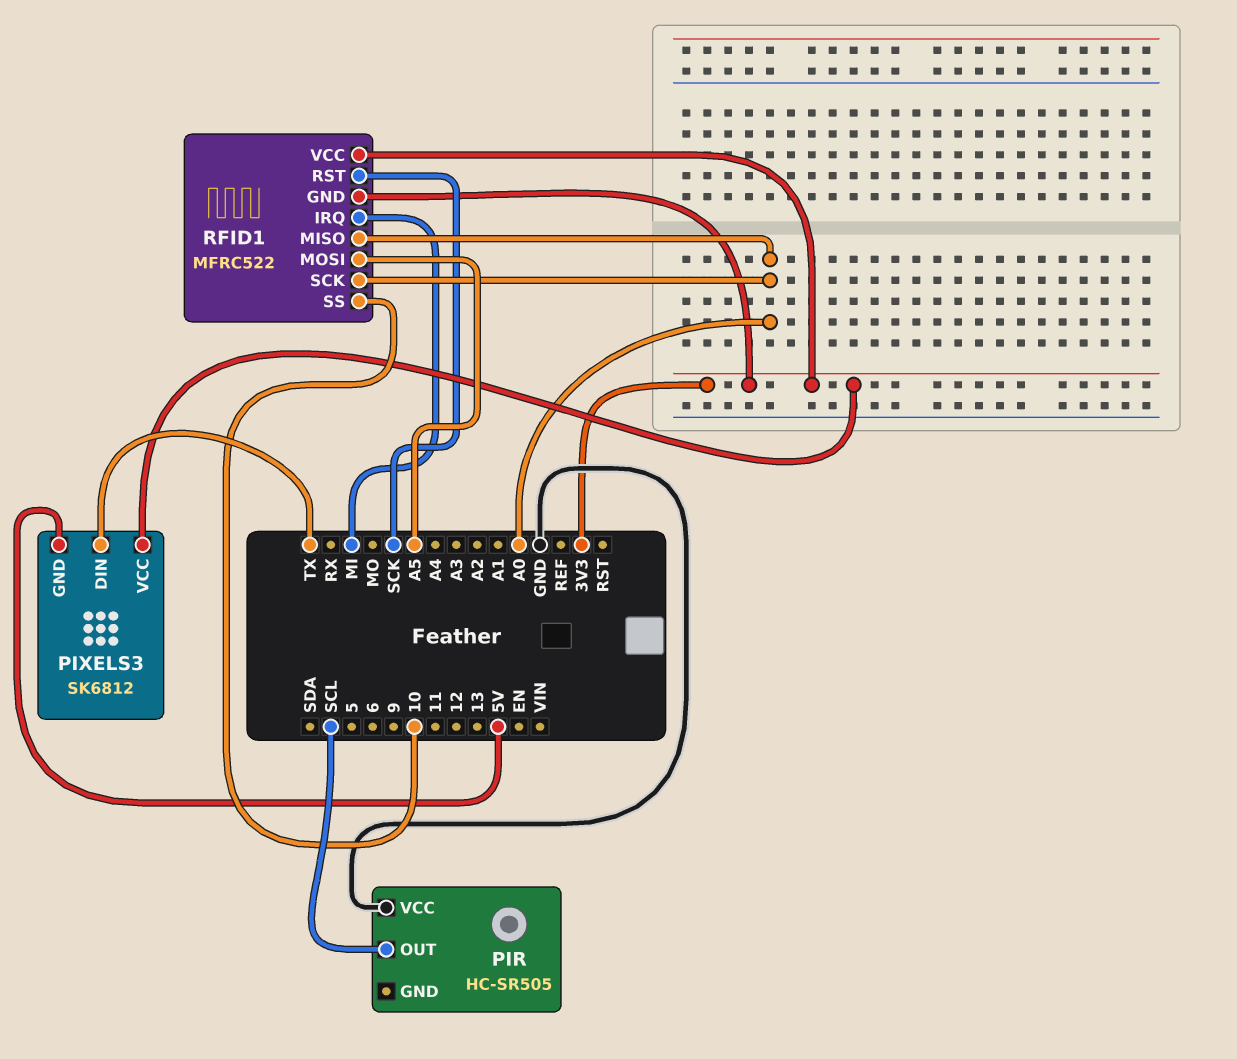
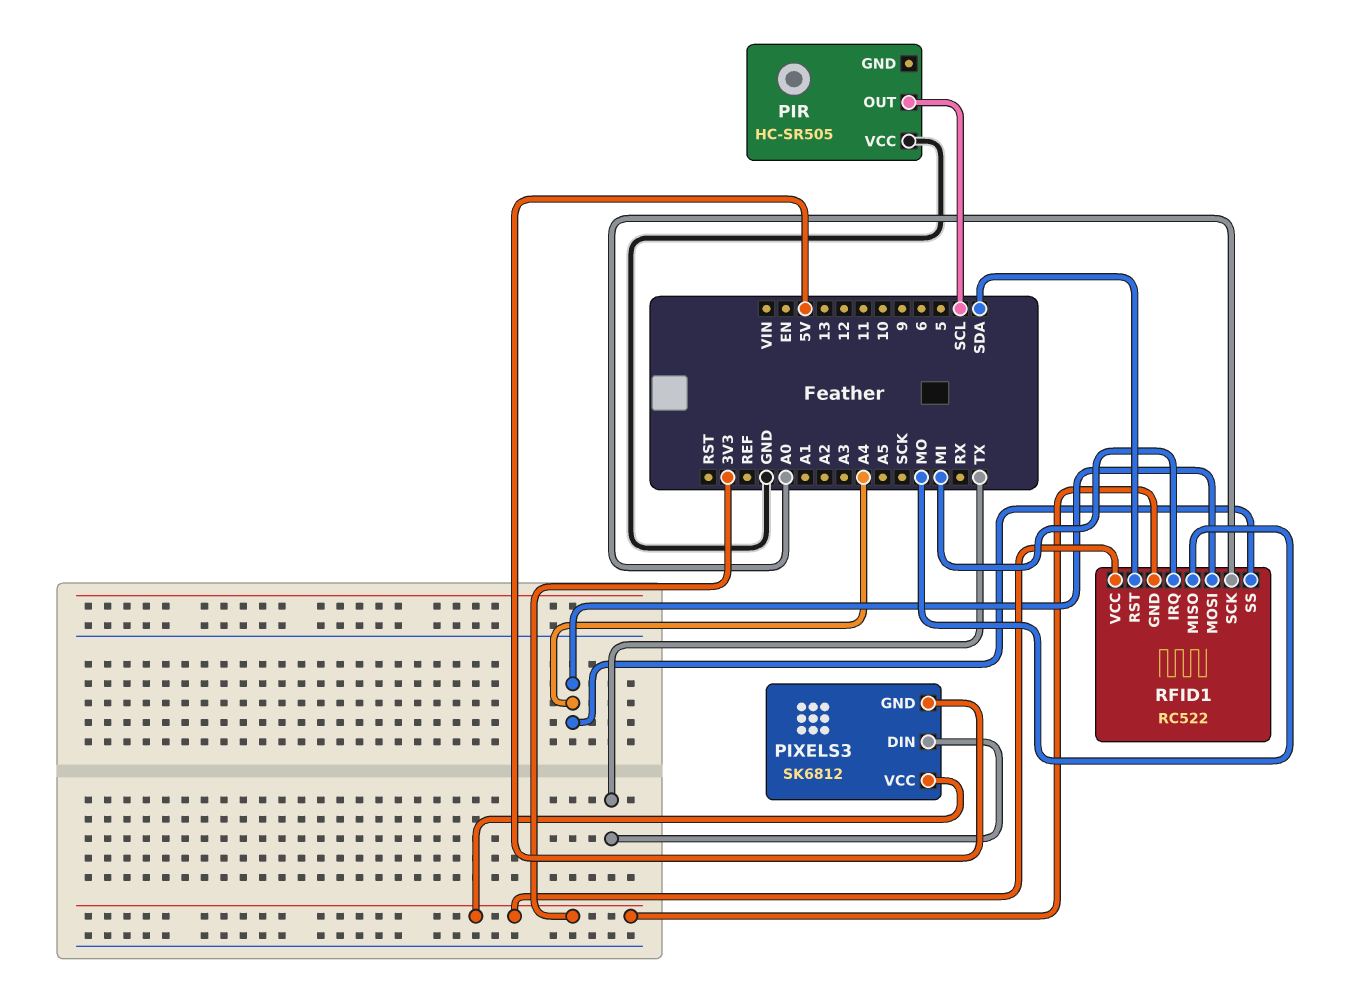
RFID1: MFRC522 -> RC522
RFID1 pin MISO: A0 -> MO
RFID1 pin MOSI: A5 -> A4
RFID1 pin RST: SCK -> SDA
RFID1 pin SS: 10 -> A4

